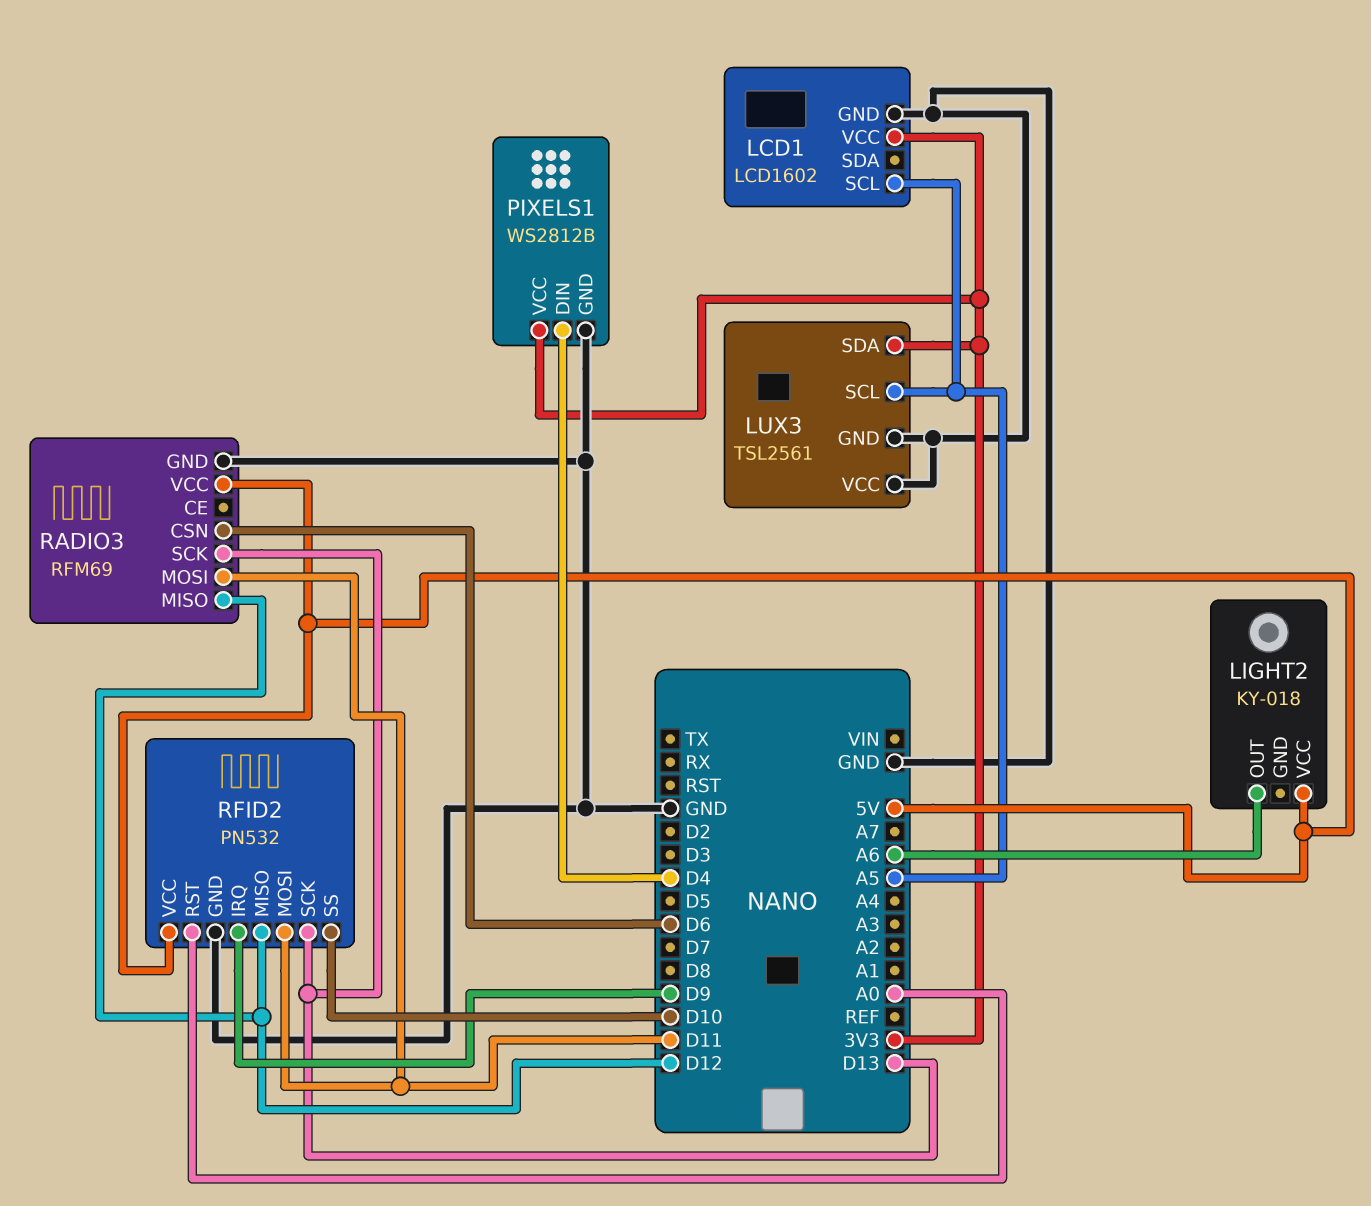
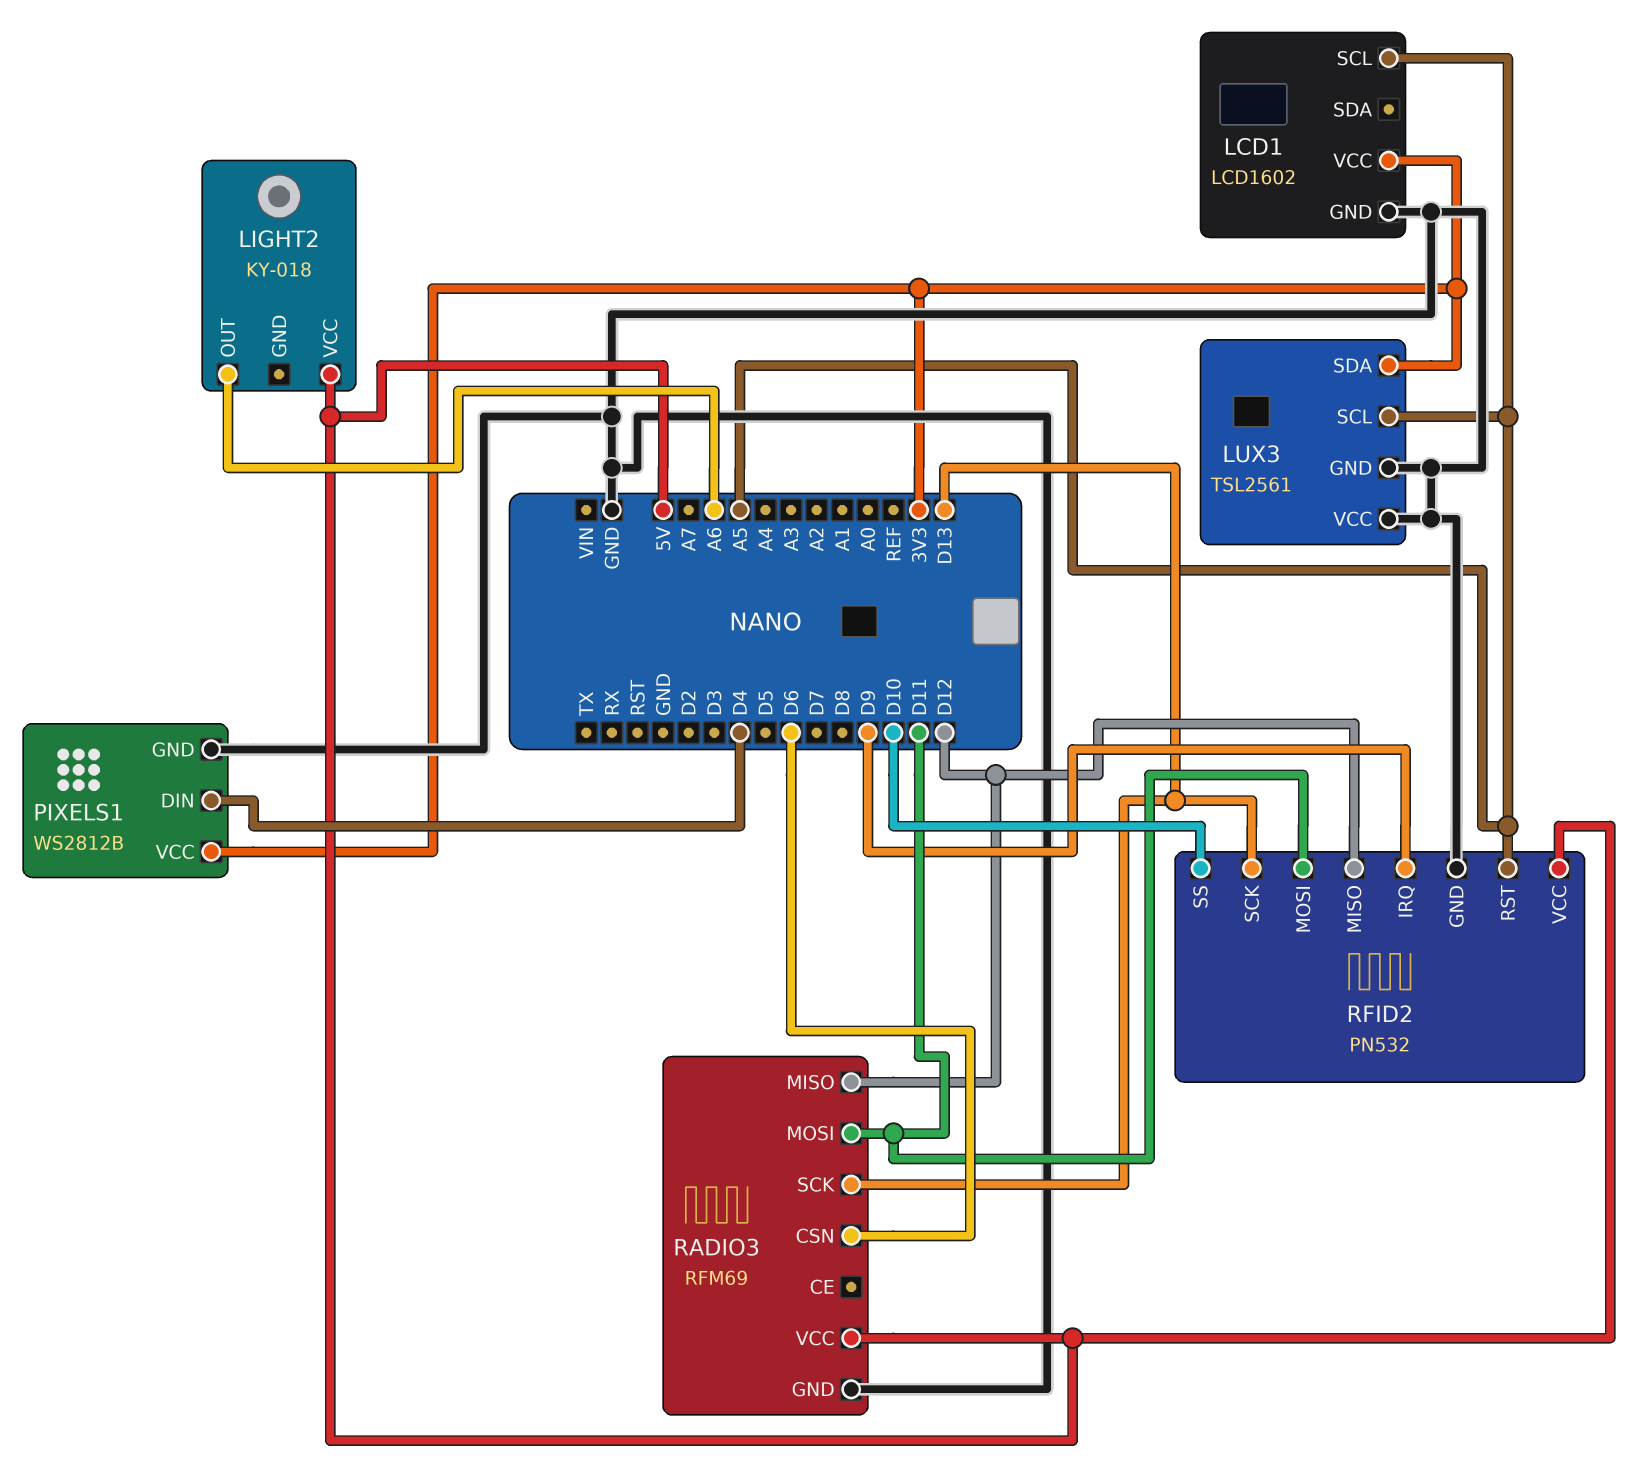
RFID2 pin RST: A0 -> A5

